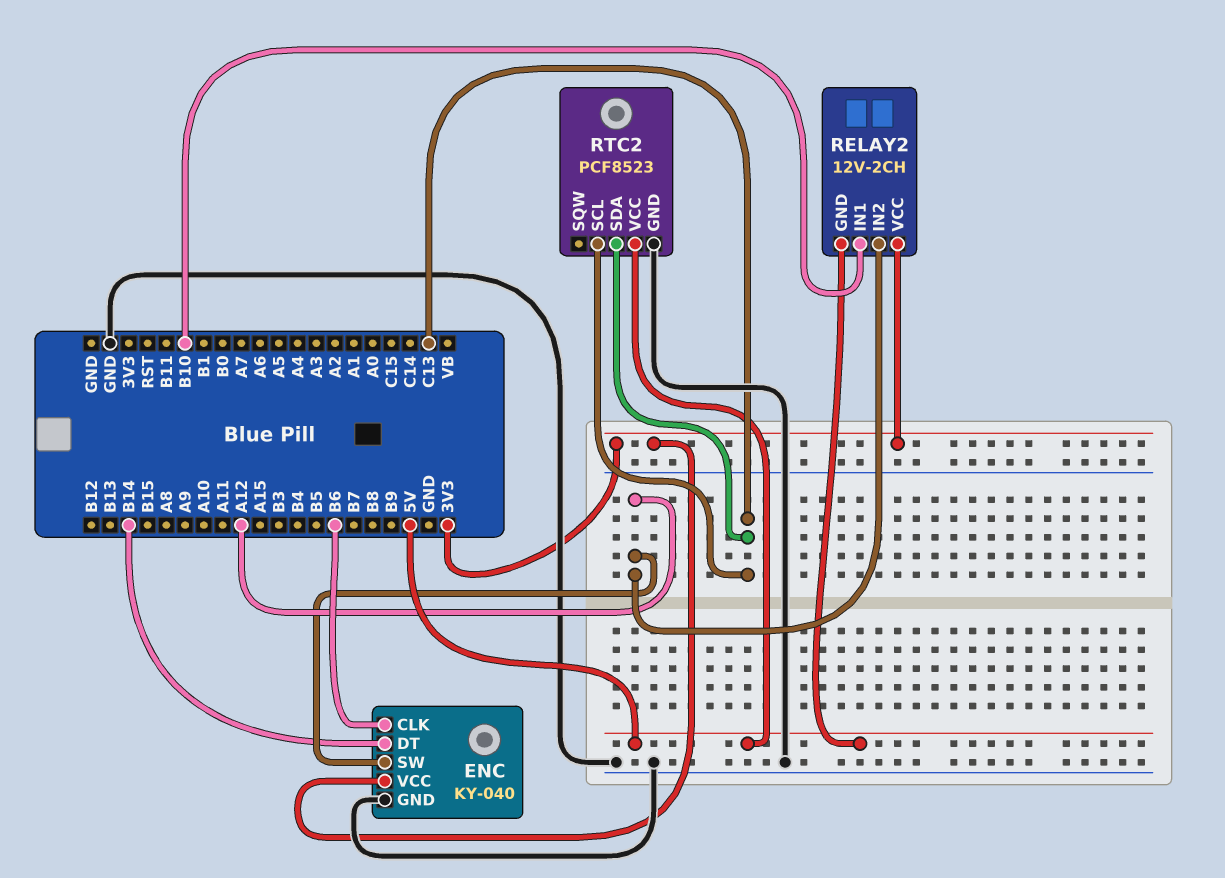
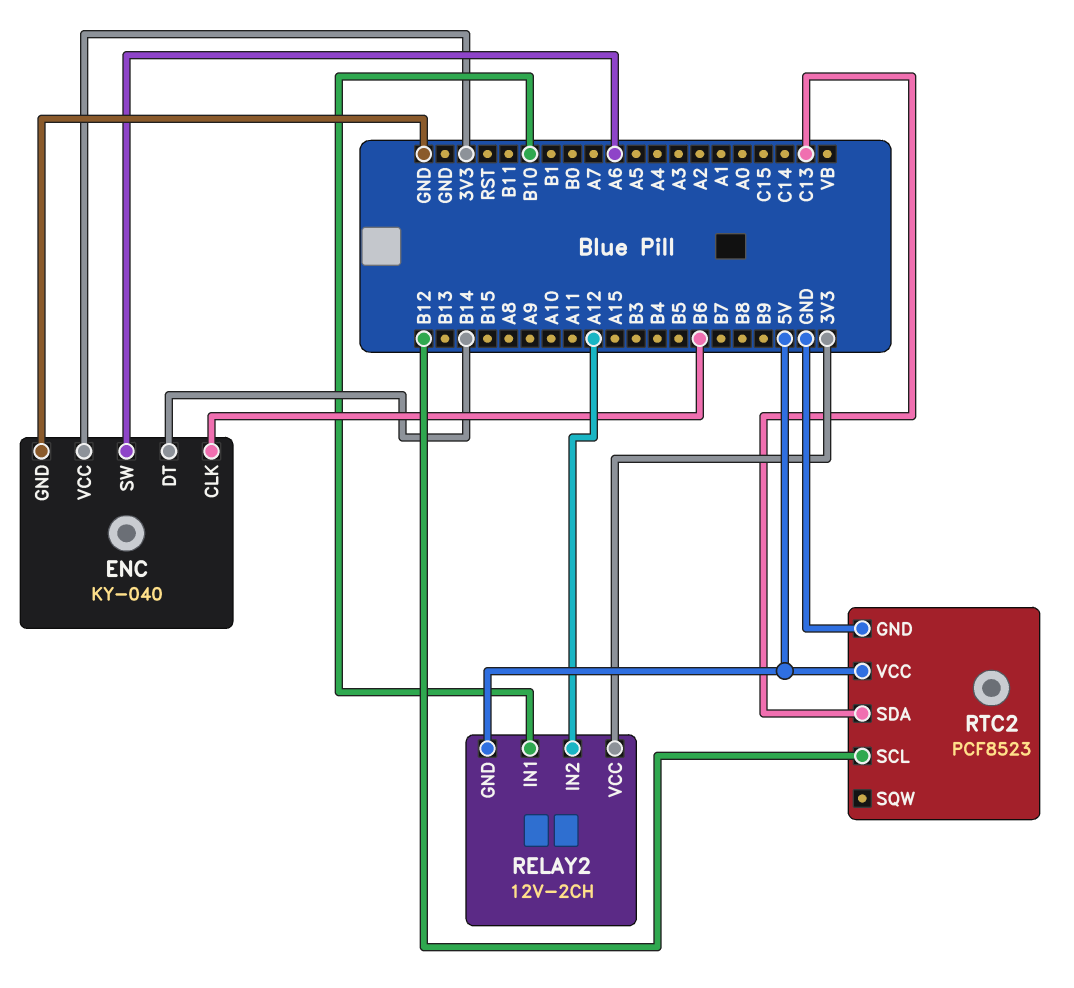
ENC pin SW: A12 -> A6
RTC2 pin SCL: C13 -> B12

